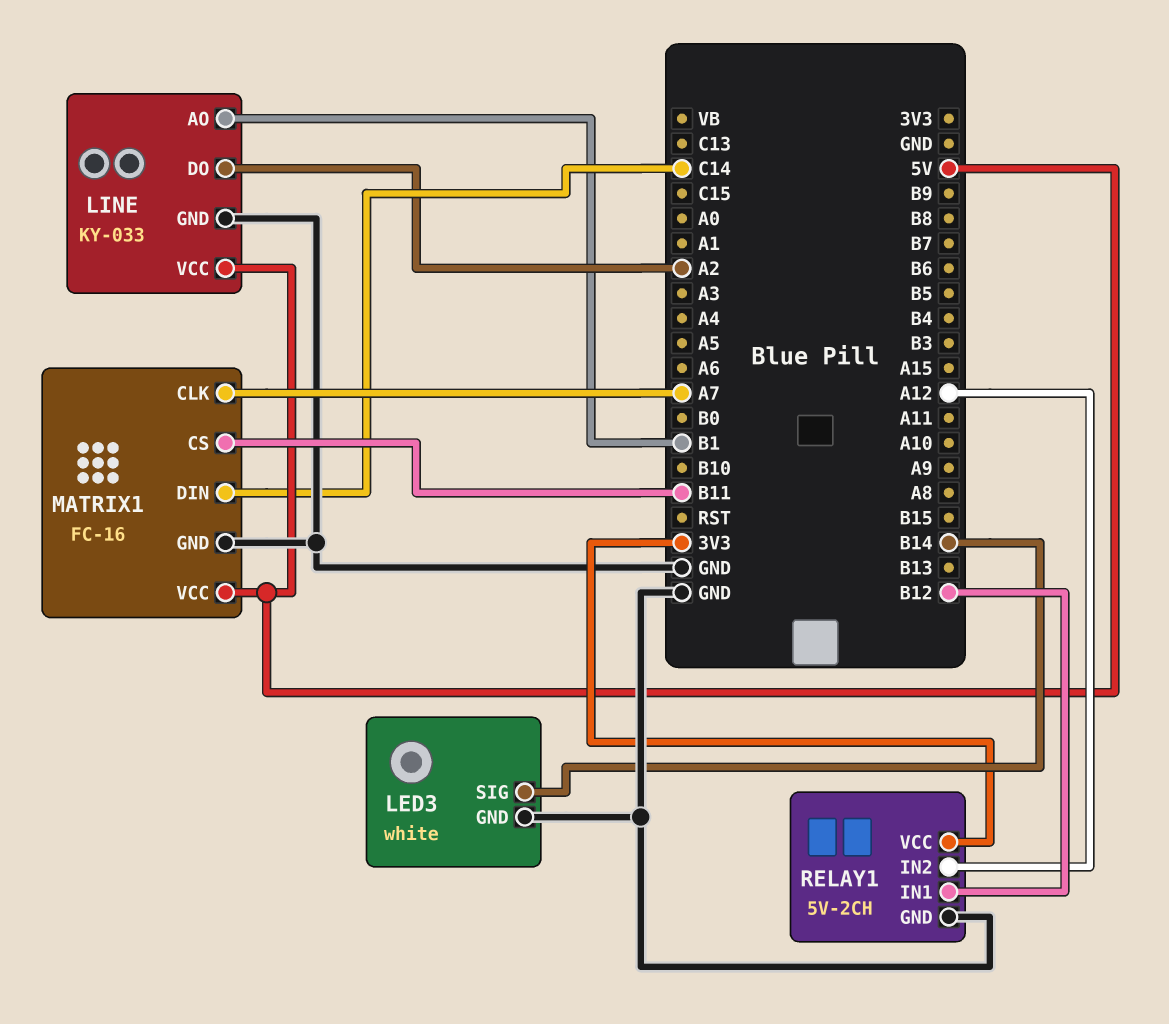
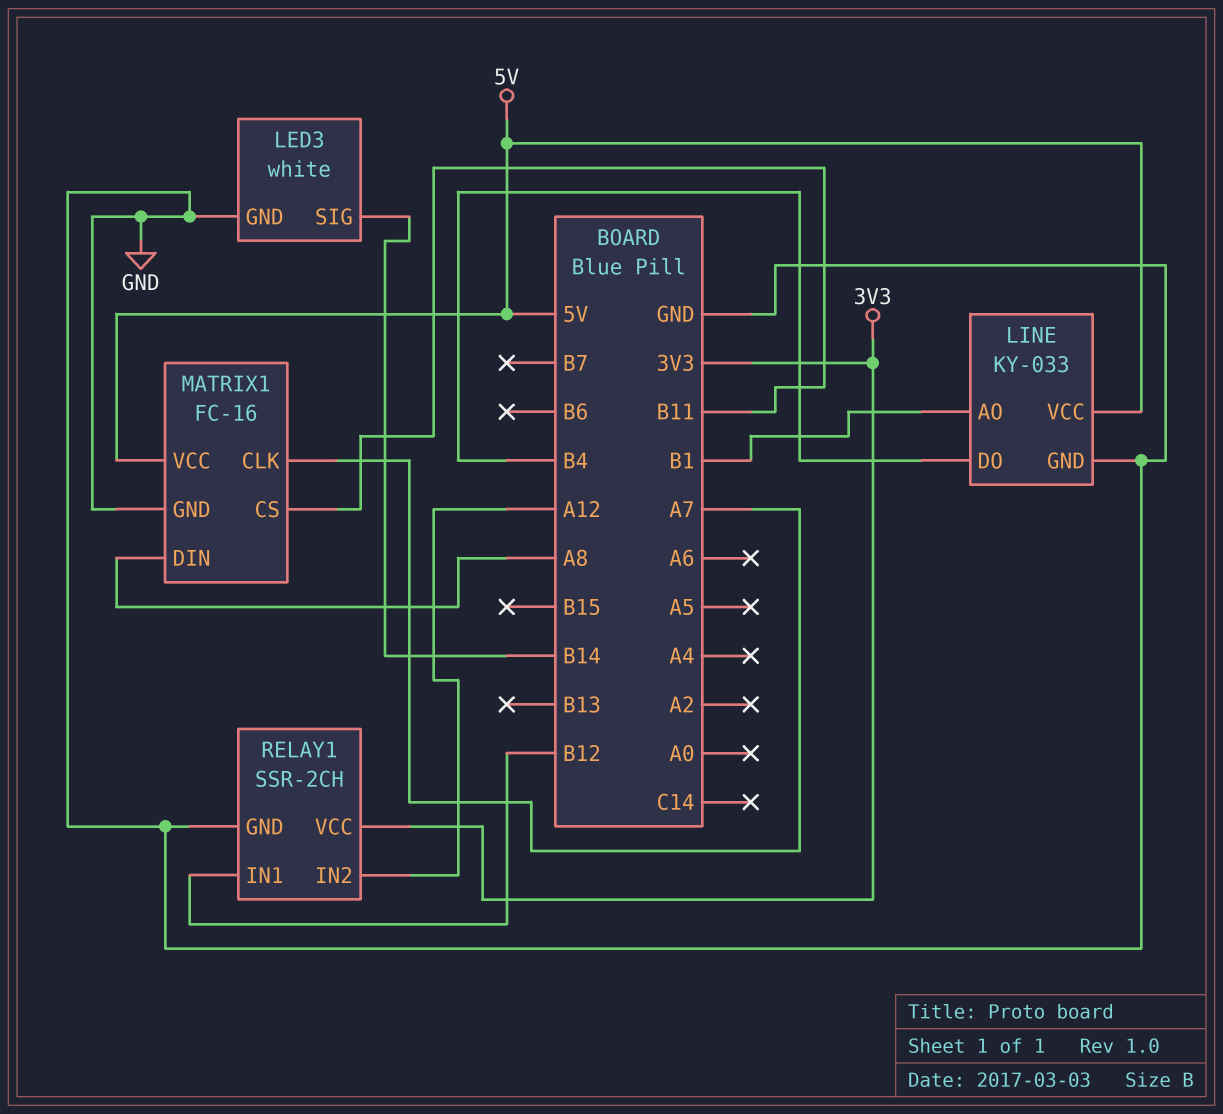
LINE pin DO: A2 -> B4
MATRIX1 pin DIN: C14 -> A8
RELAY1: 5V-2CH -> SSR-2CH

